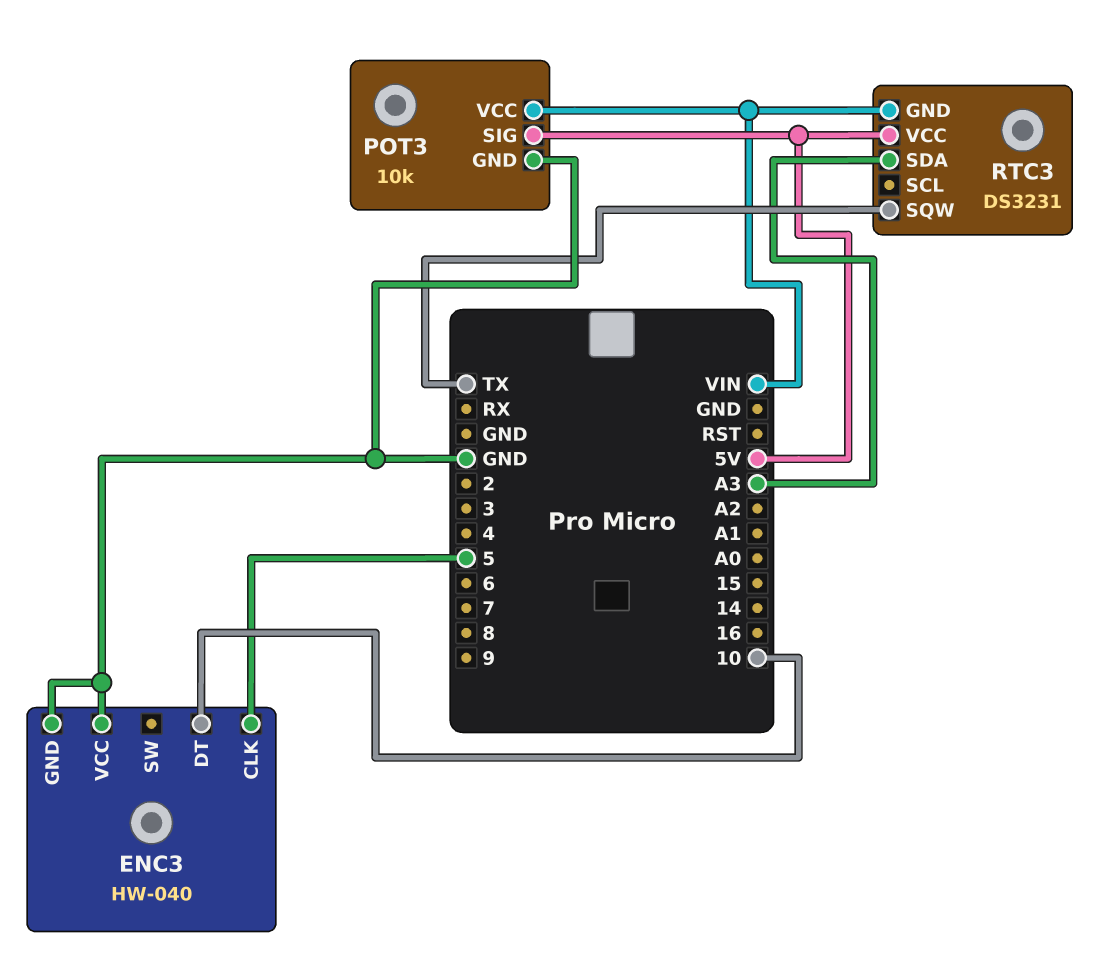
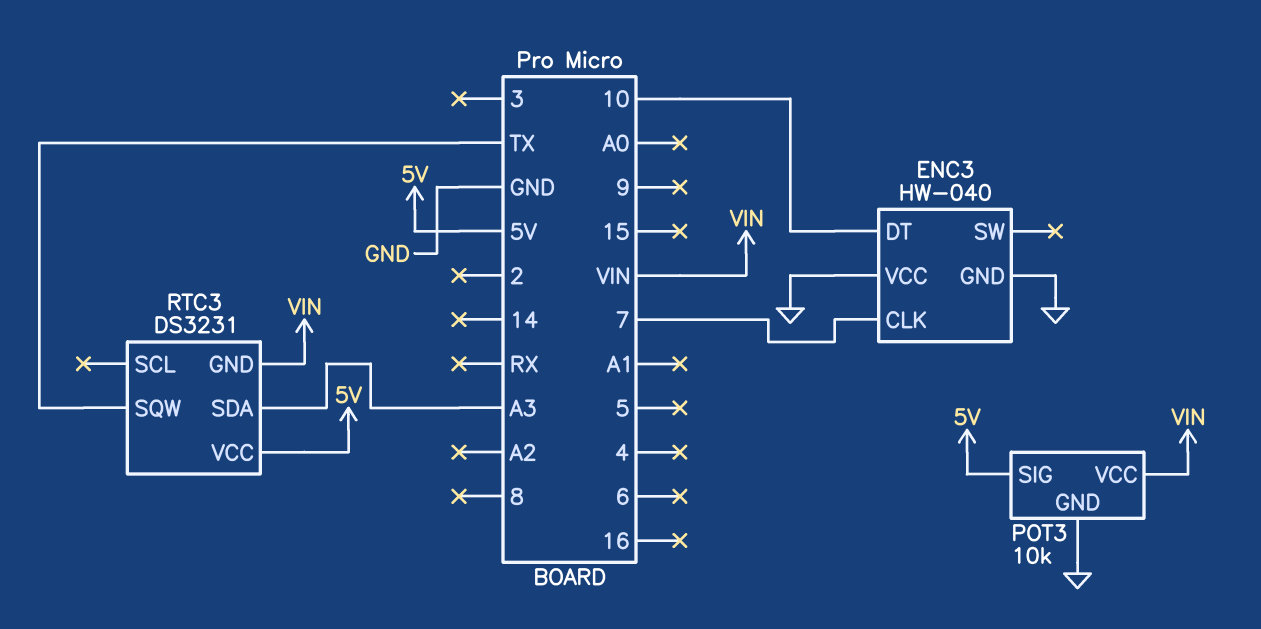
ENC3 pin CLK: 5 -> 7

